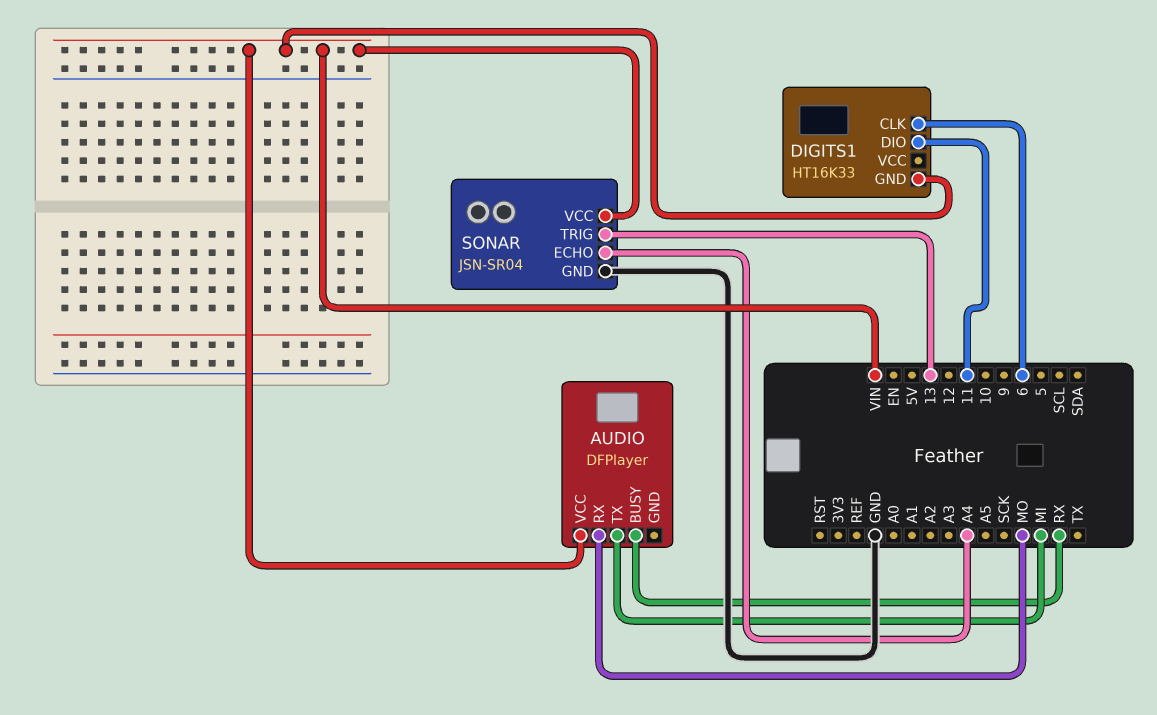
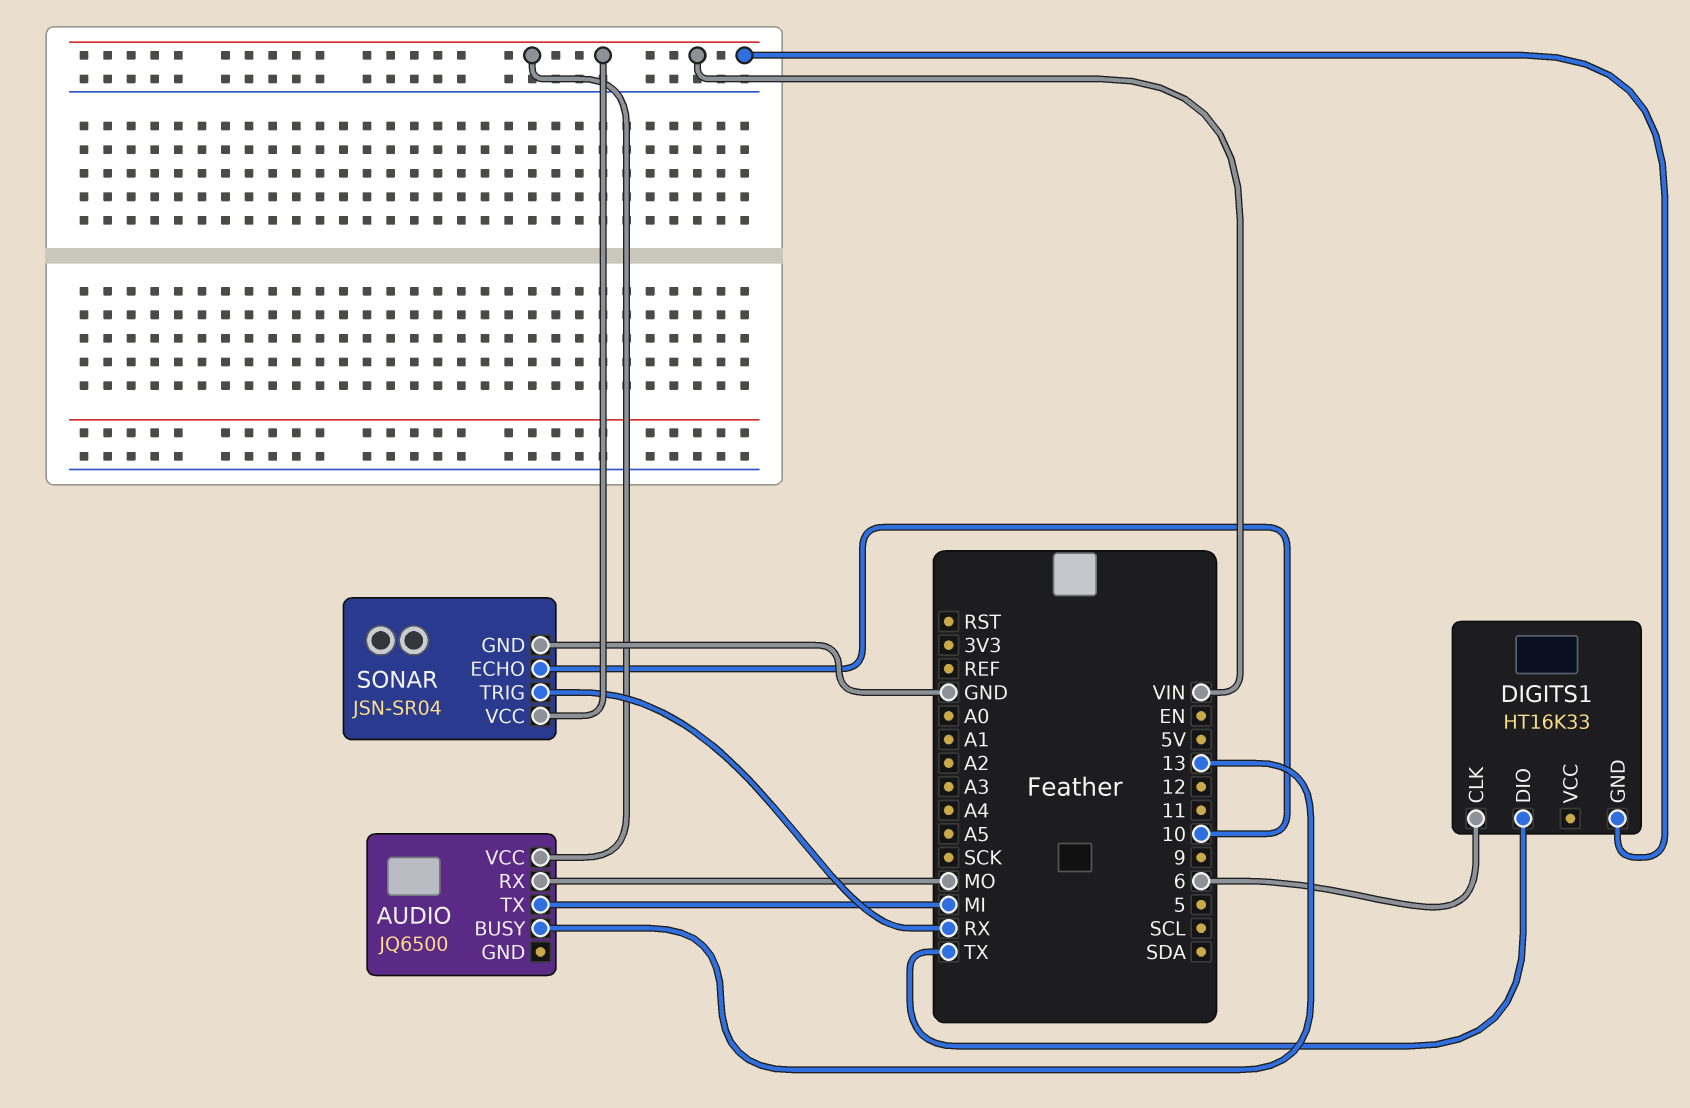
AUDIO: DFPlayer -> JQ6500
AUDIO pin BUSY: RX -> 13
DIGITS1 pin DIO: 11 -> TX
SONAR pin ECHO: A4 -> 10
SONAR pin TRIG: 13 -> RX

